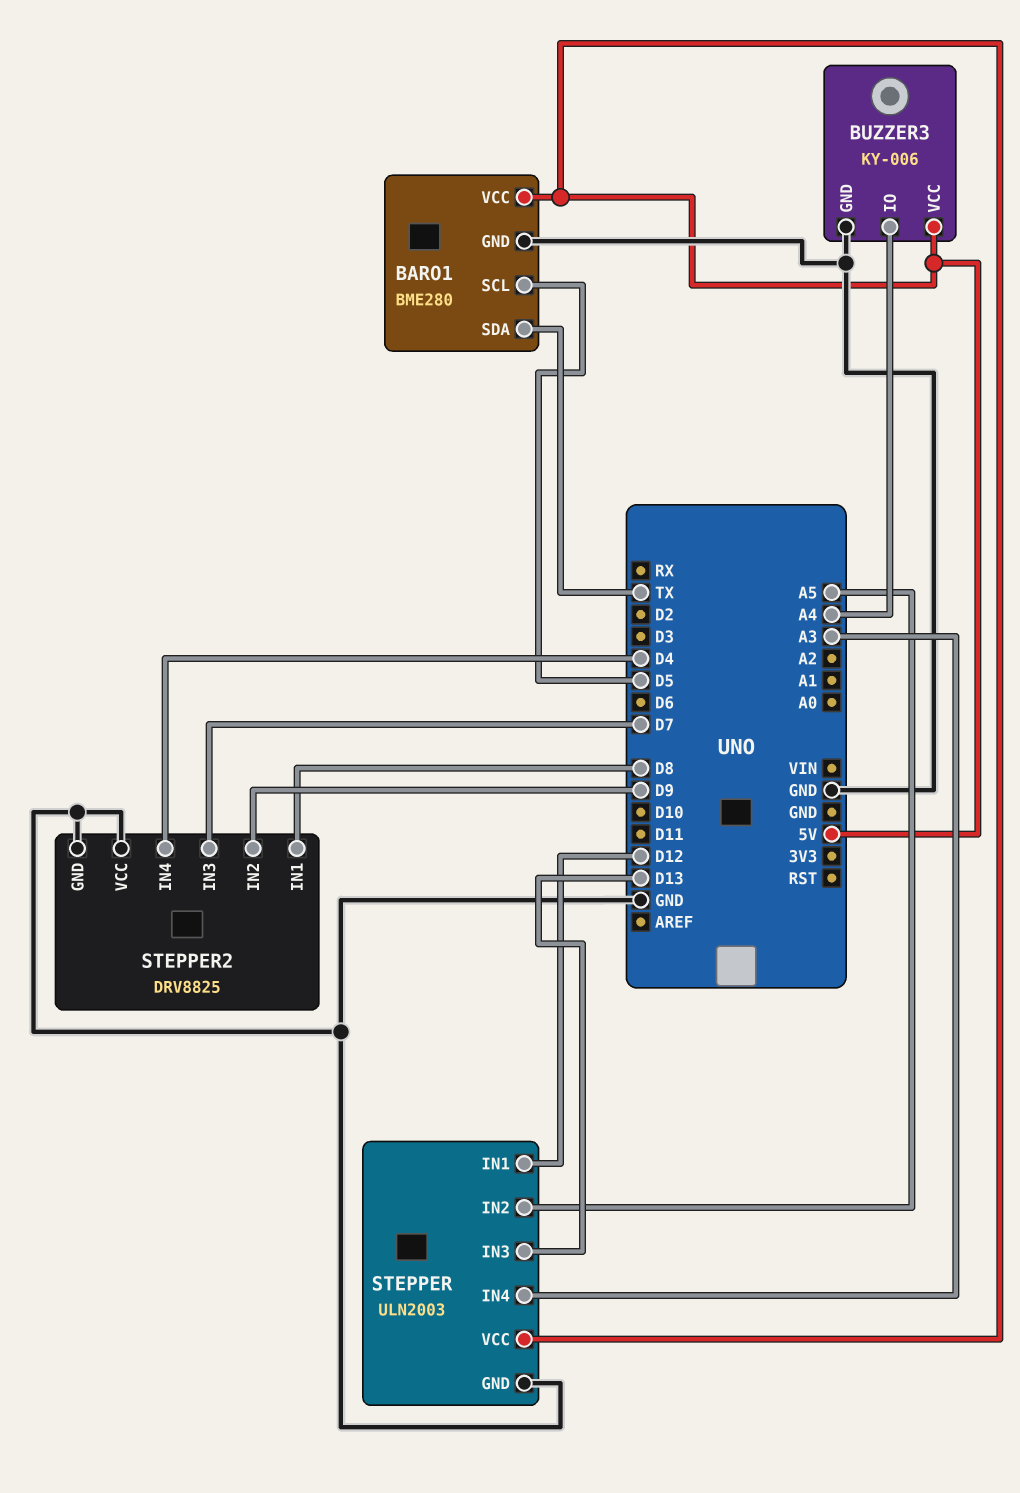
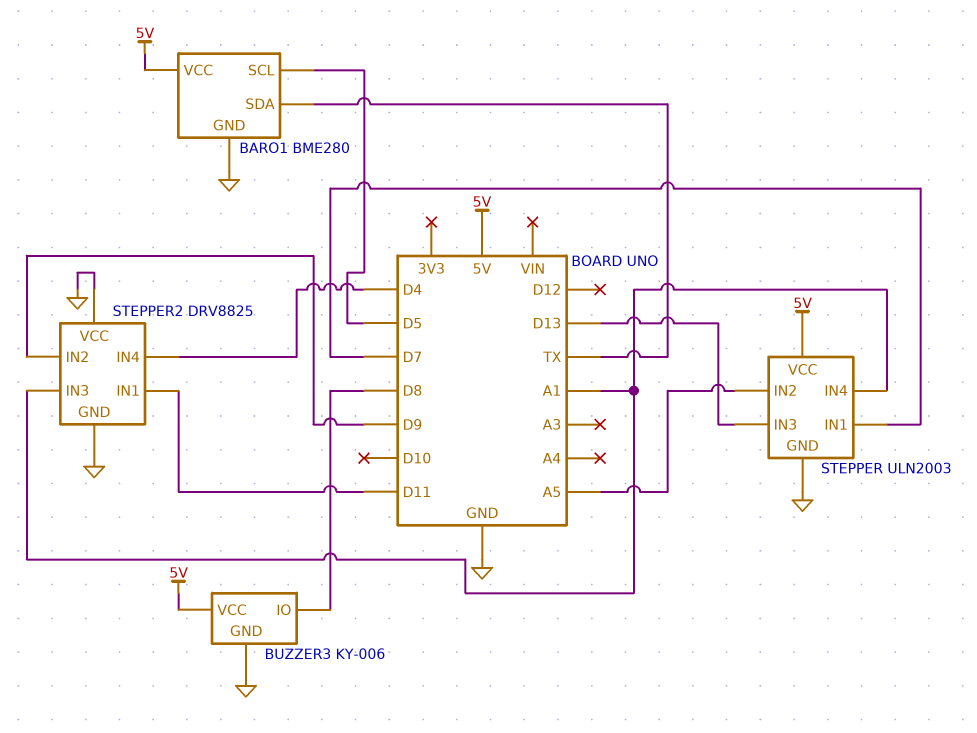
BUZZER3 pin IO: A4 -> D8
STEPPER pin IN1: D12 -> D7
STEPPER pin IN4: A3 -> A1
STEPPER2 pin IN1: D8 -> D11
STEPPER2 pin IN3: D7 -> A1

